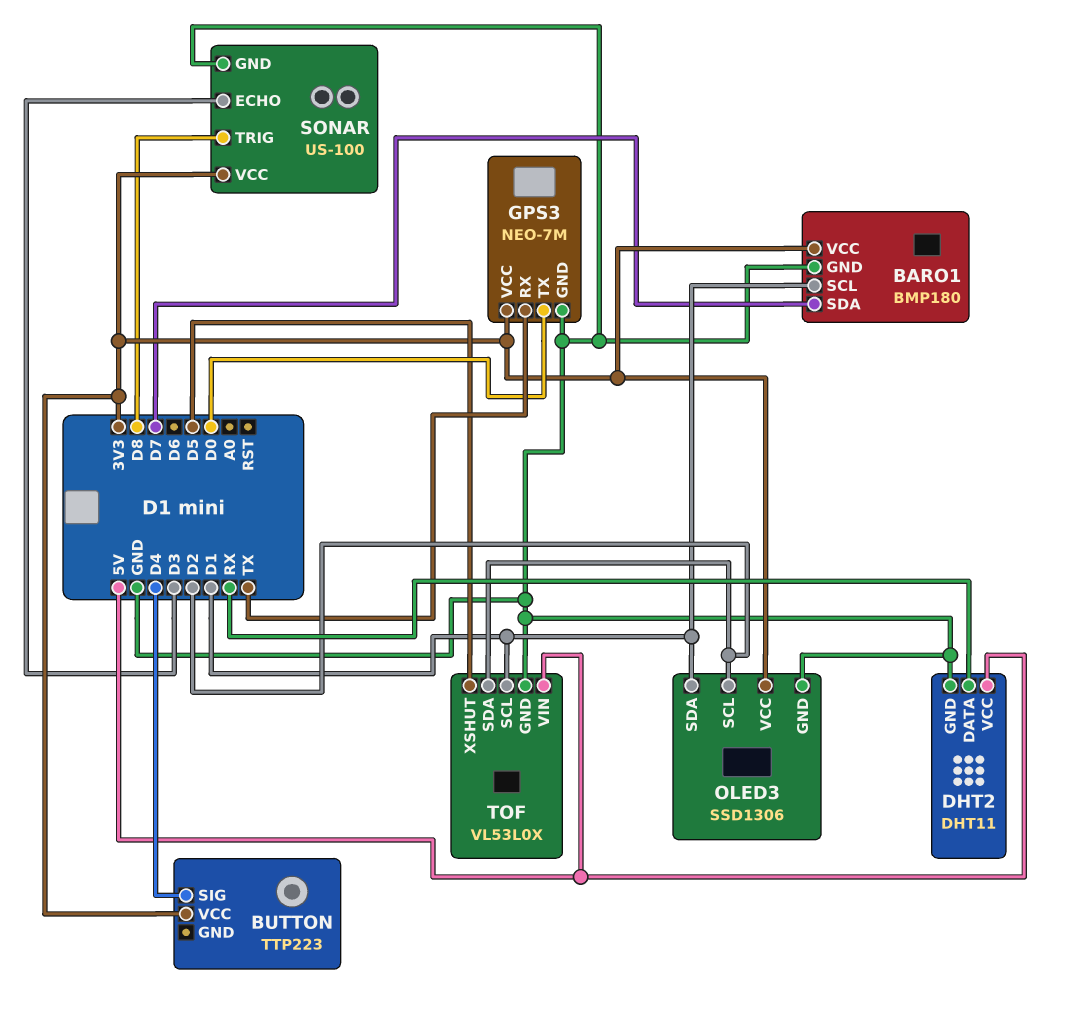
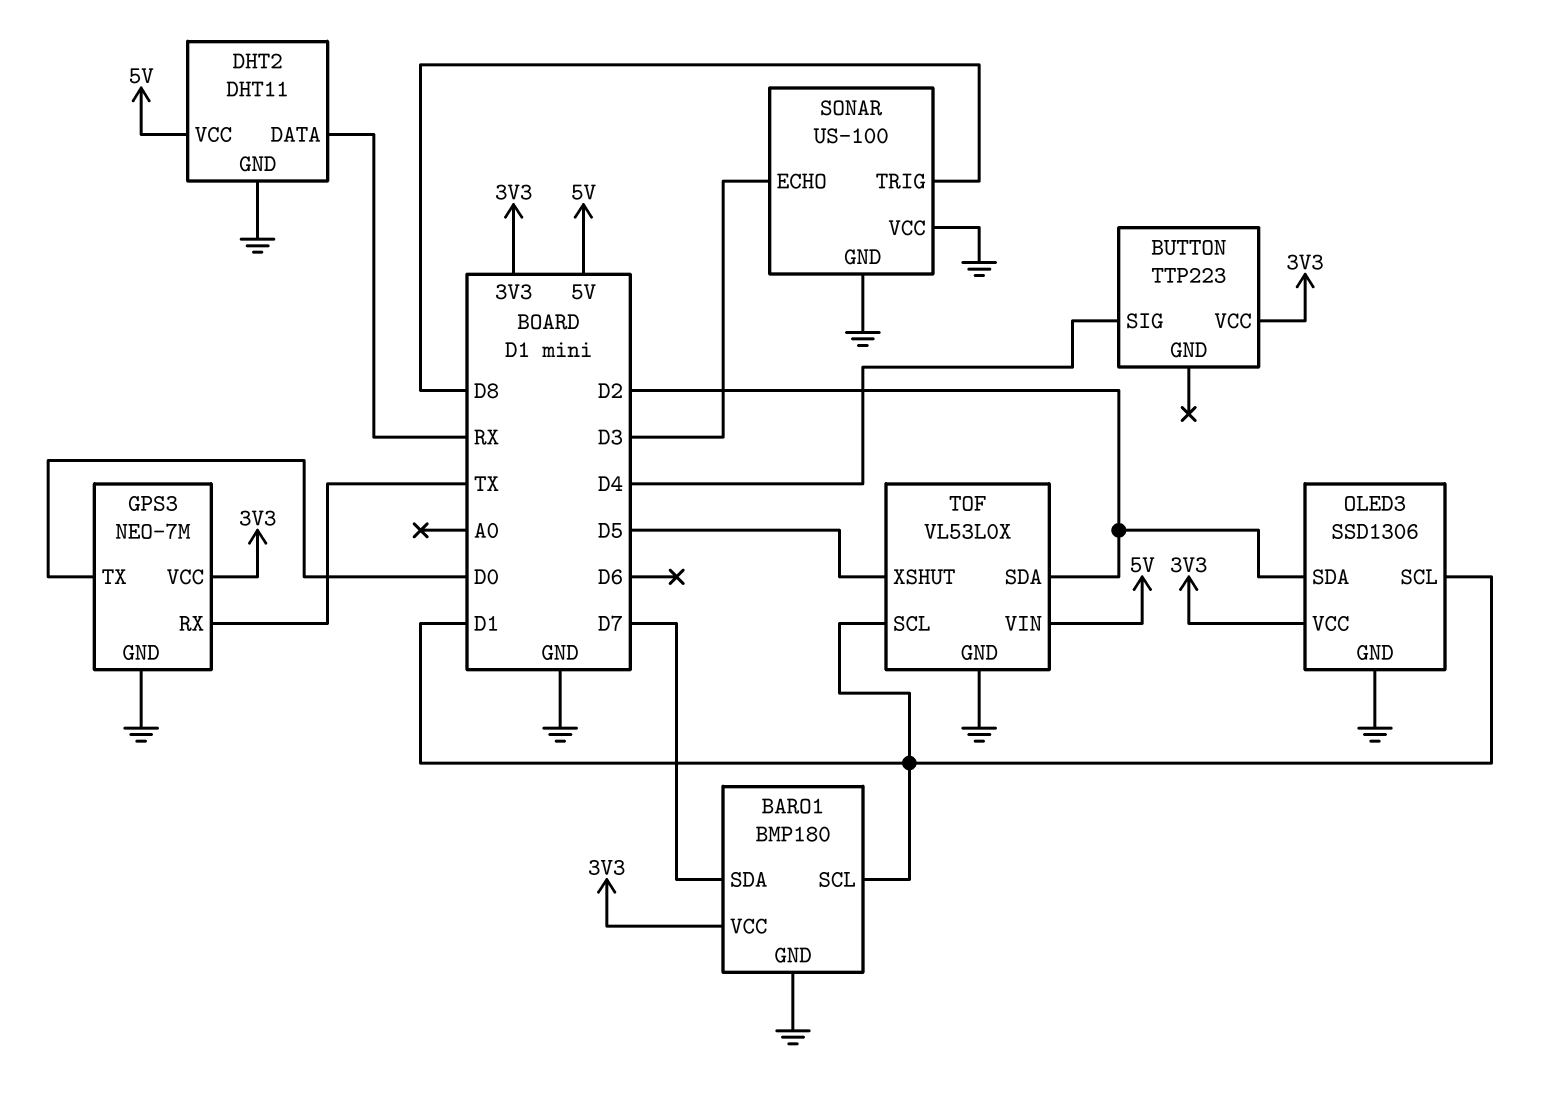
OLED3 pin SCL: D2 -> D1
OLED3 pin SDA: D1 -> D2
SONAR pin VCC: 3V3 -> GND

